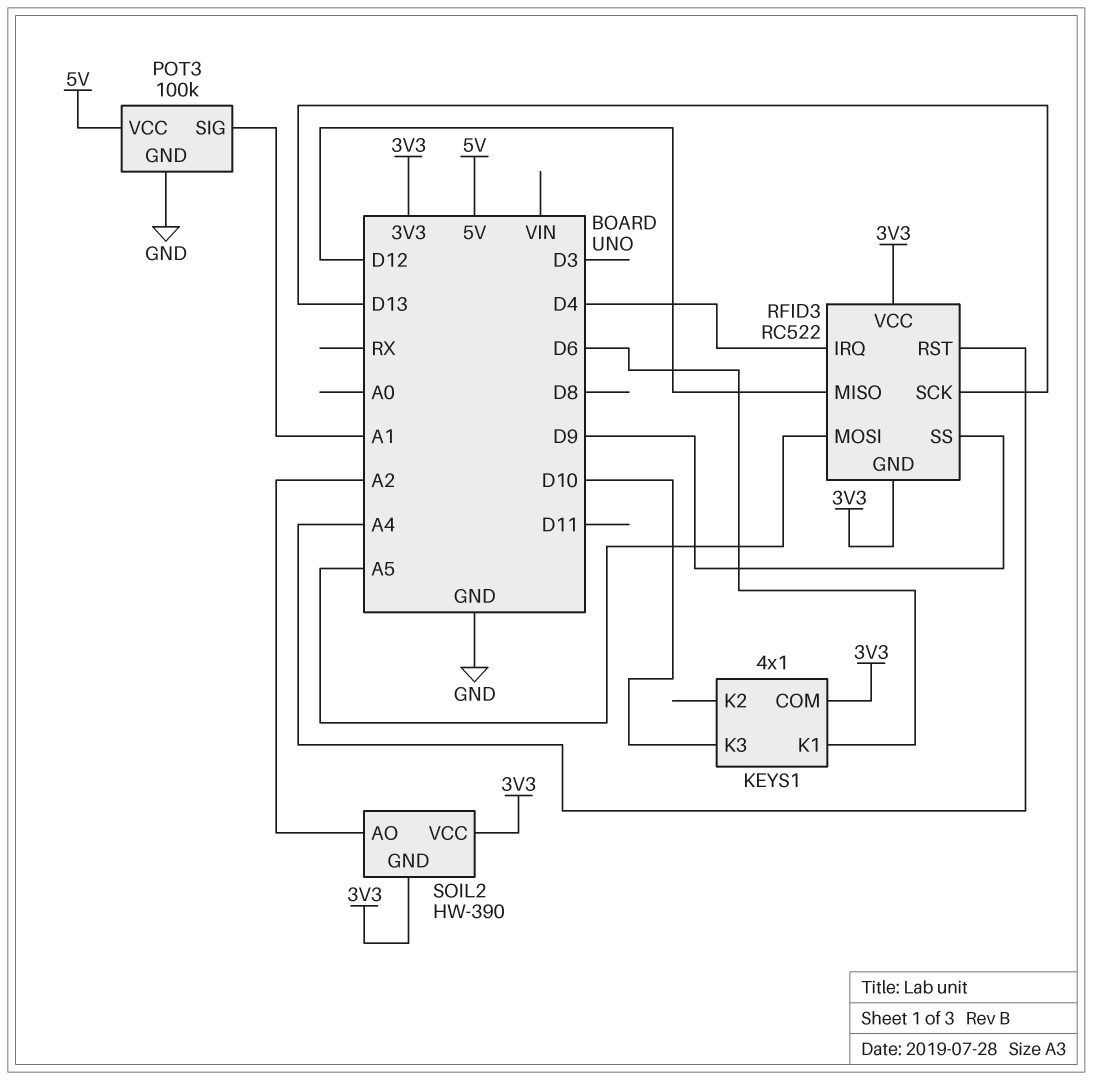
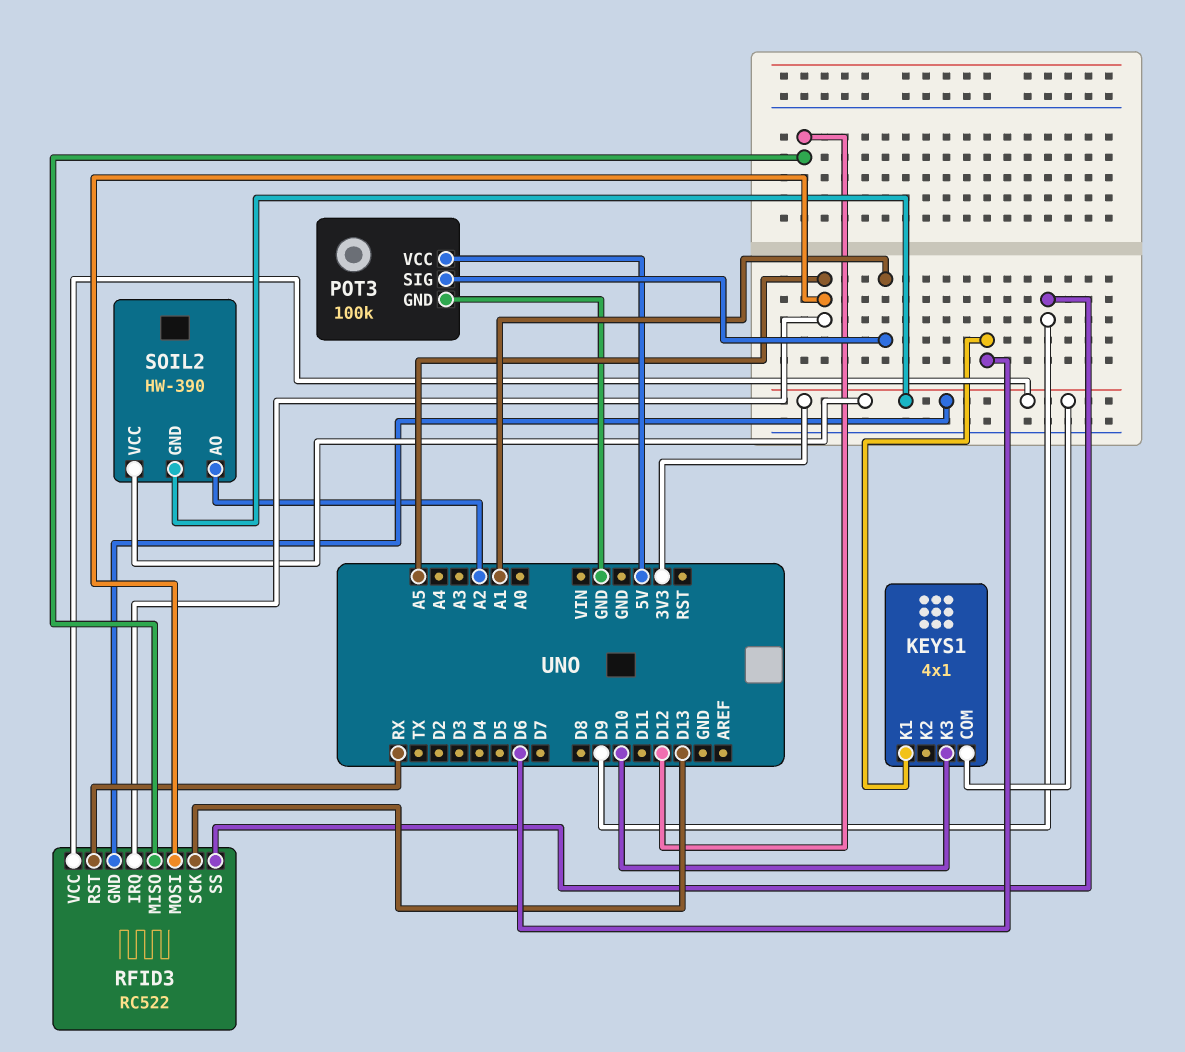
RFID3 pin IRQ: D4 -> A5
RFID3 pin RST: A4 -> RX

